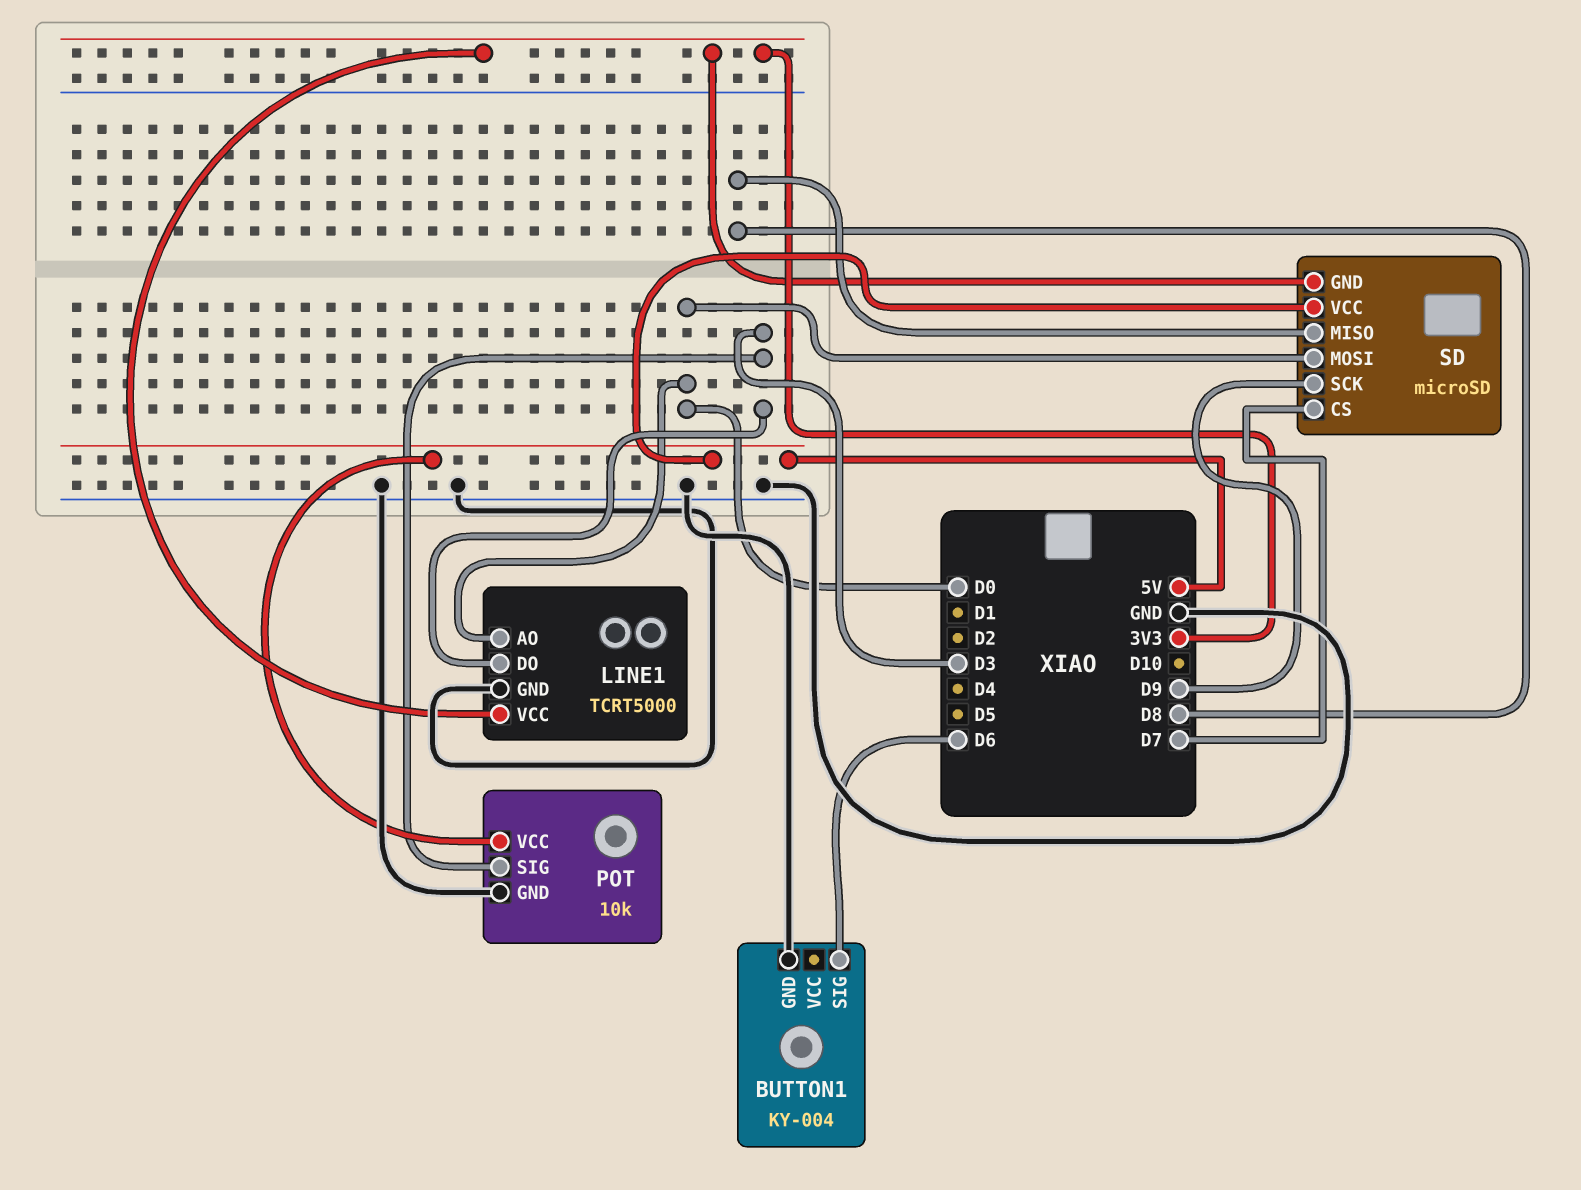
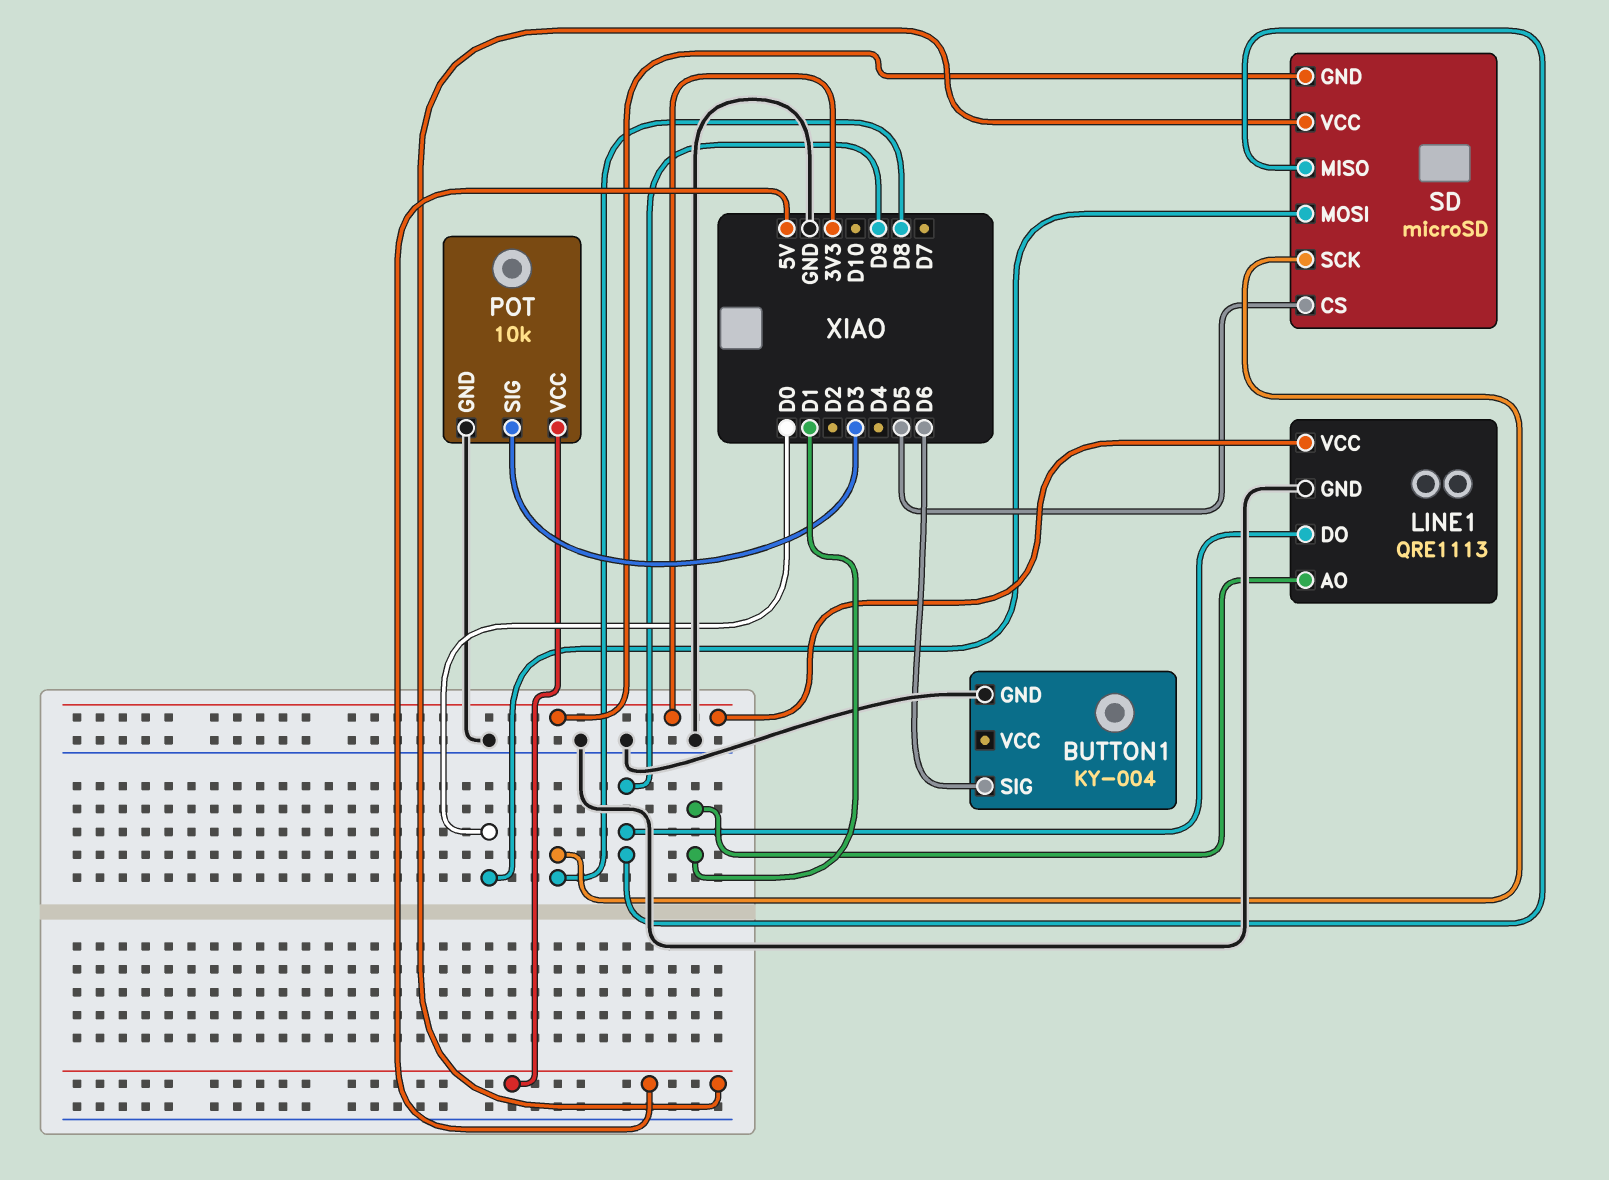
LINE1: TCRT5000 -> QRE1113
LINE1 pin AO: D0 -> D1
LINE1 pin DO: D3 -> D9
SD pin CS: D7 -> D5
SD pin MISO: D8 -> D9
SD pin SCK: D9 -> D8

